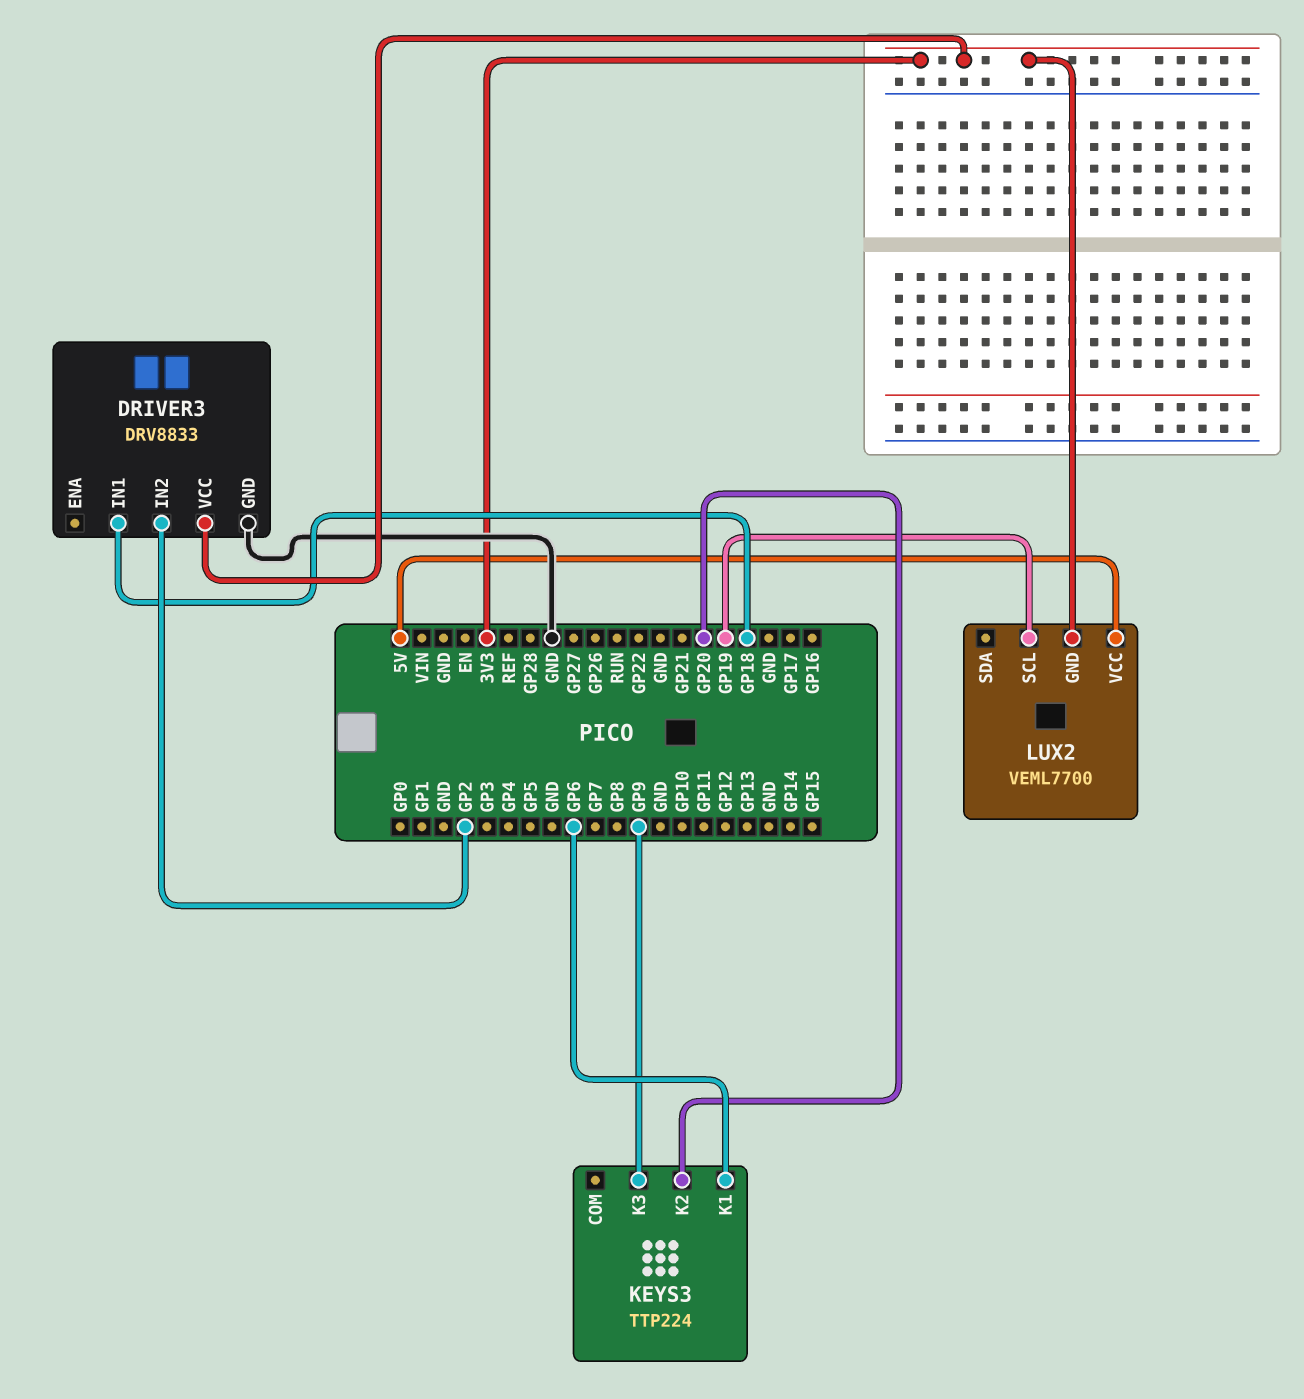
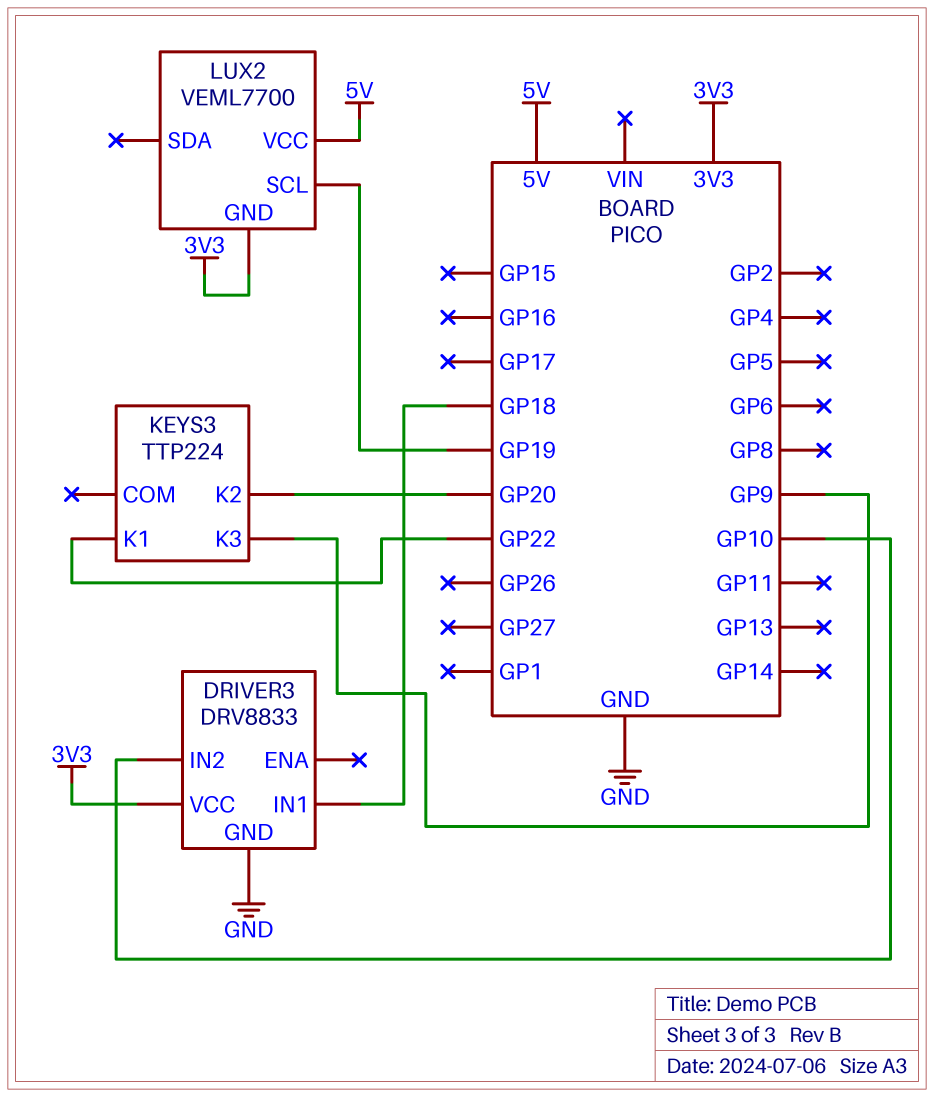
DRIVER3 pin IN2: GP2 -> GP10
KEYS3 pin K1: GP6 -> GP22

